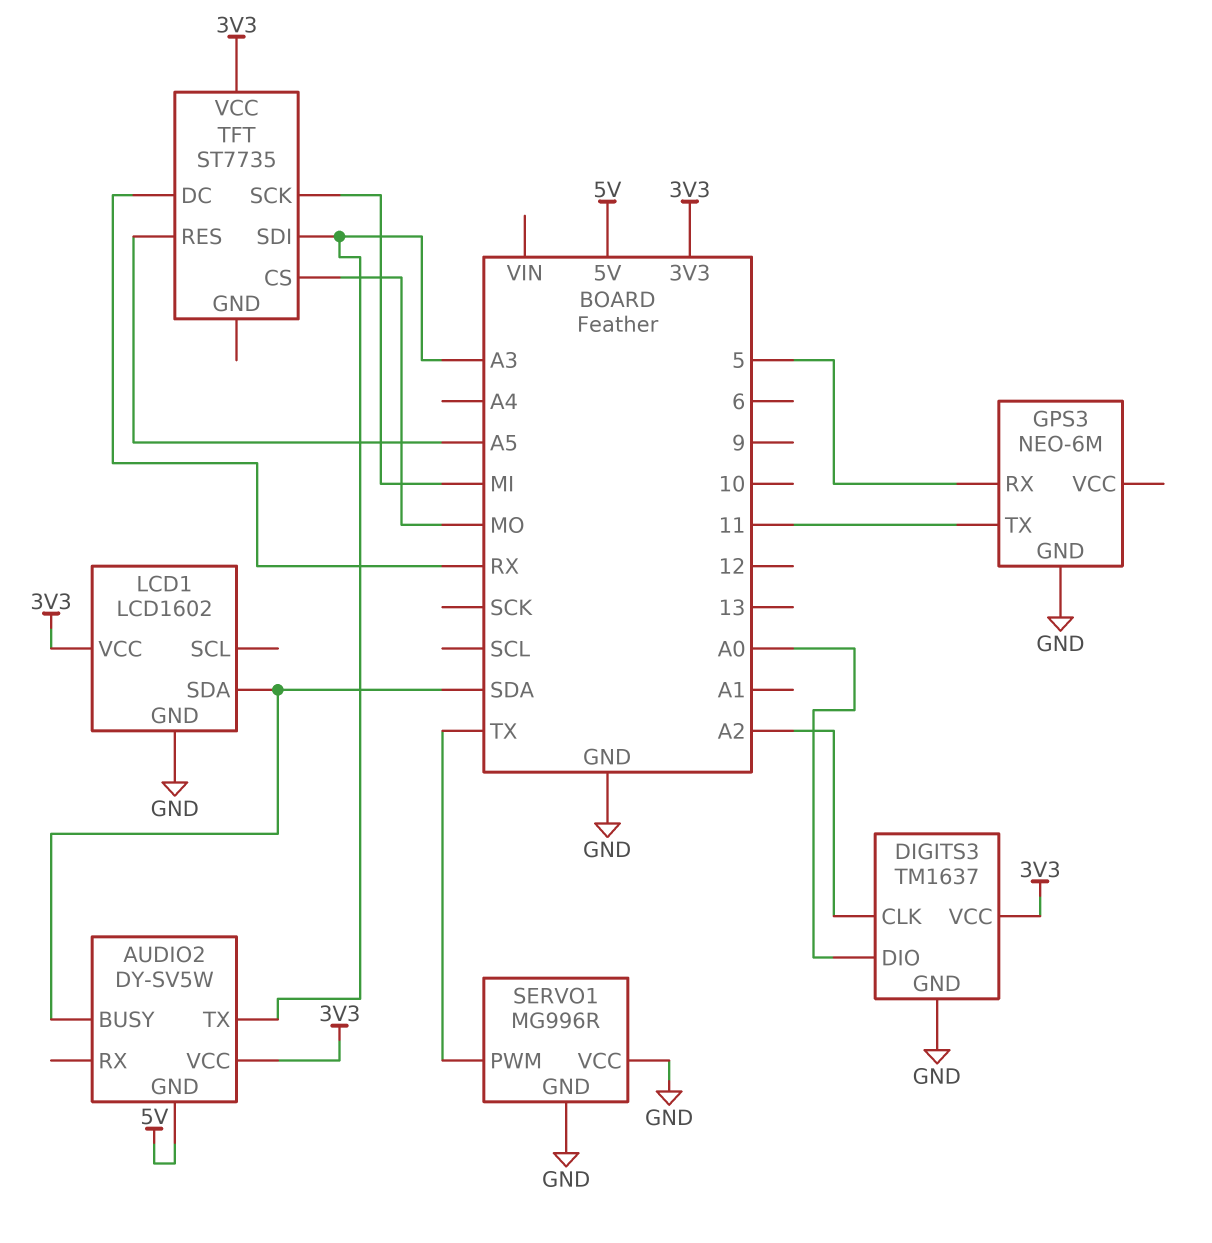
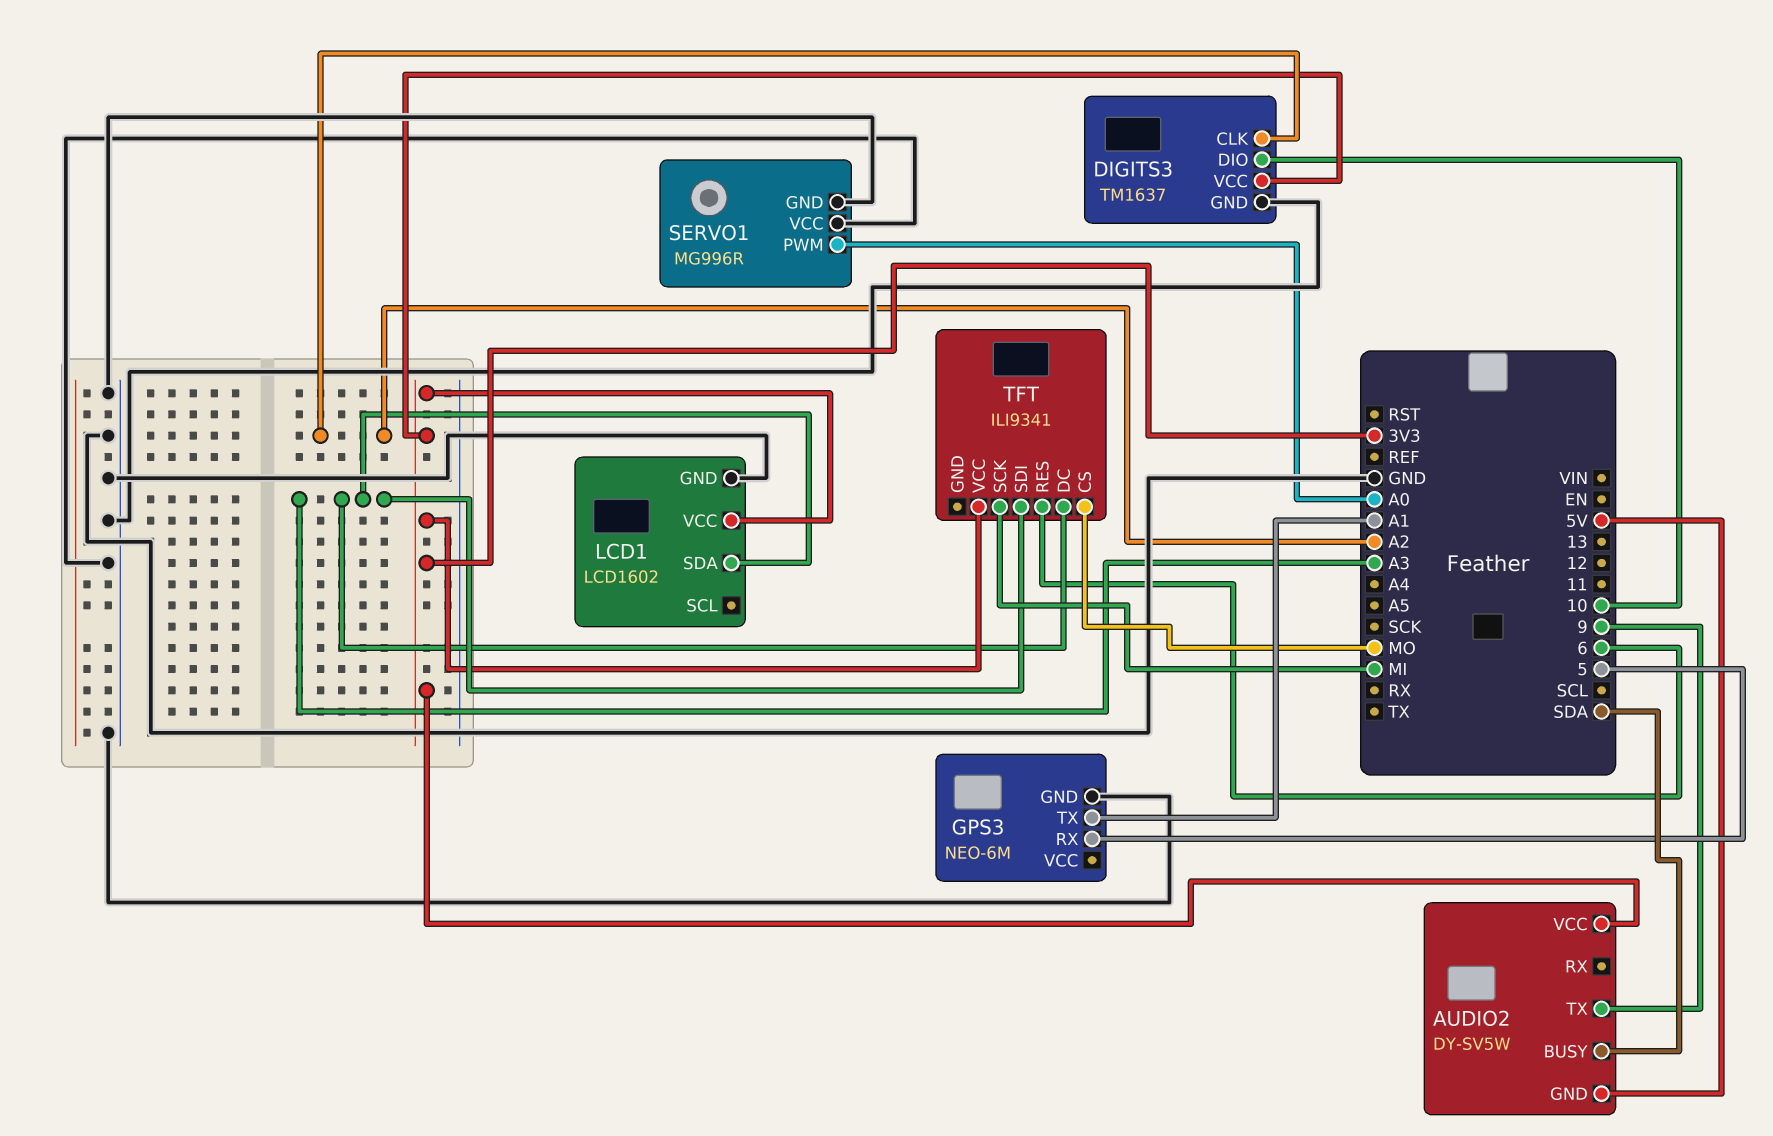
AUDIO2 pin TX: A3 -> 9
DIGITS3 pin DIO: A0 -> 10
GPS3 pin TX: 11 -> A1
LCD1 pin SDA: SDA -> A3
SERVO1 pin PWM: TX -> A0
TFT: ST7735 -> ILI9341
TFT pin DC: RX -> A3
TFT pin RES: A5 -> 6

